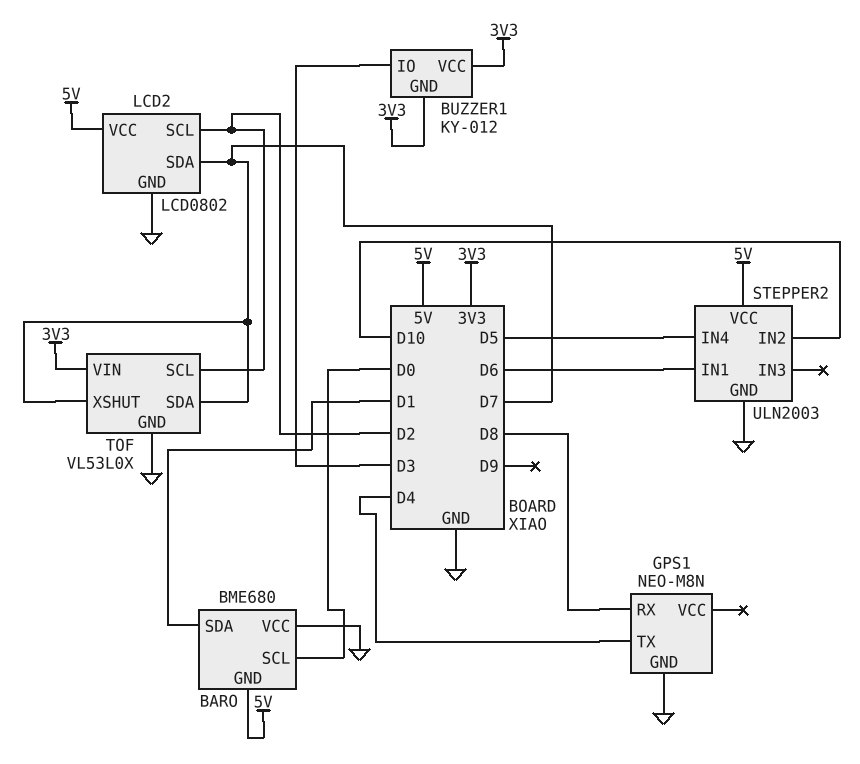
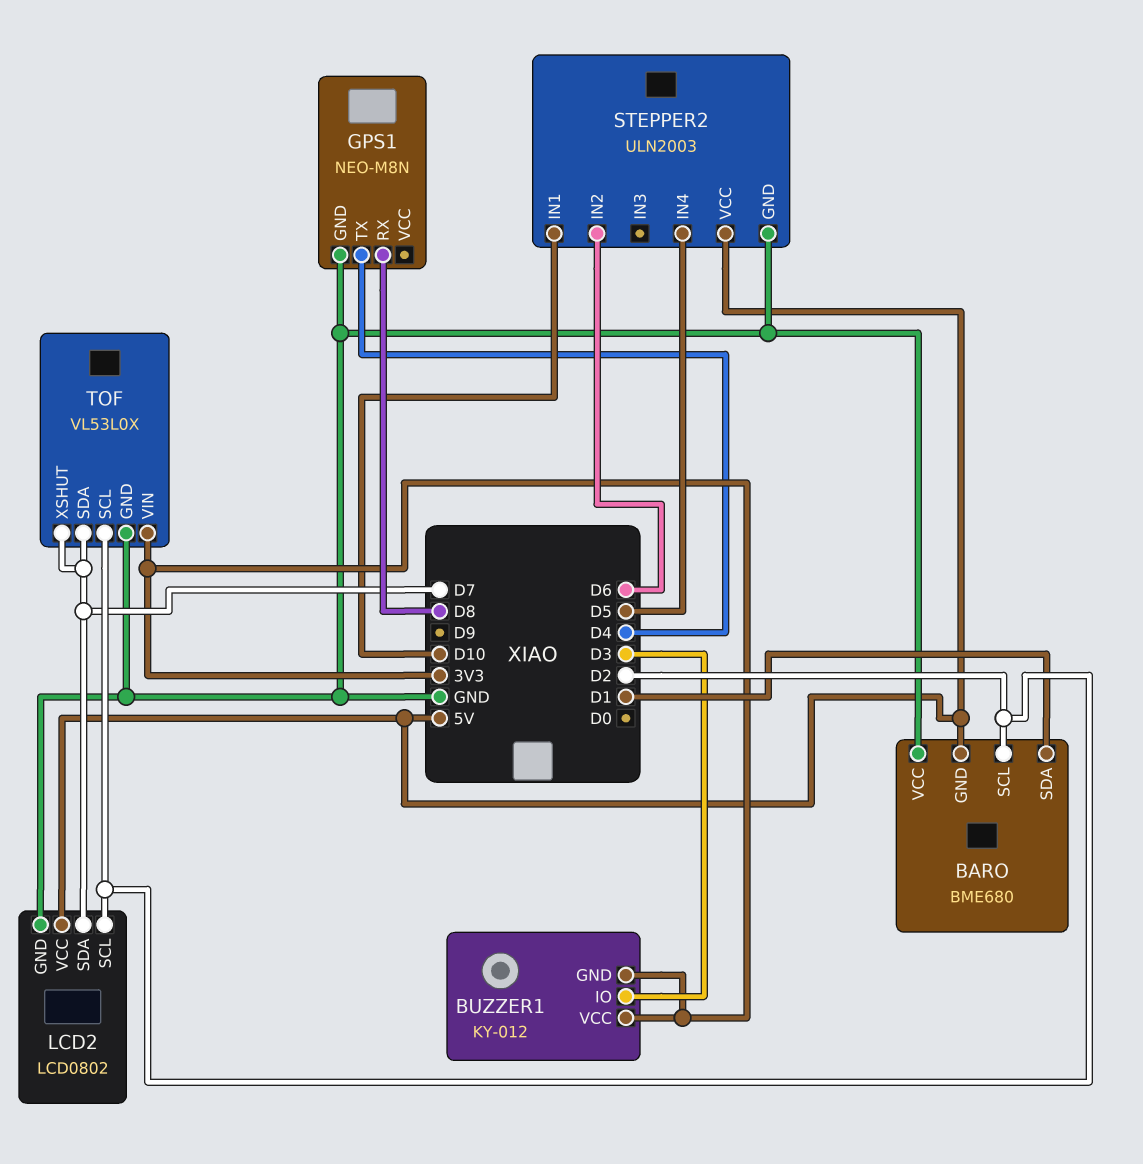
BARO pin SCL: D0 -> D2
STEPPER2 pin IN1: D6 -> D10
STEPPER2 pin IN2: D10 -> D6

